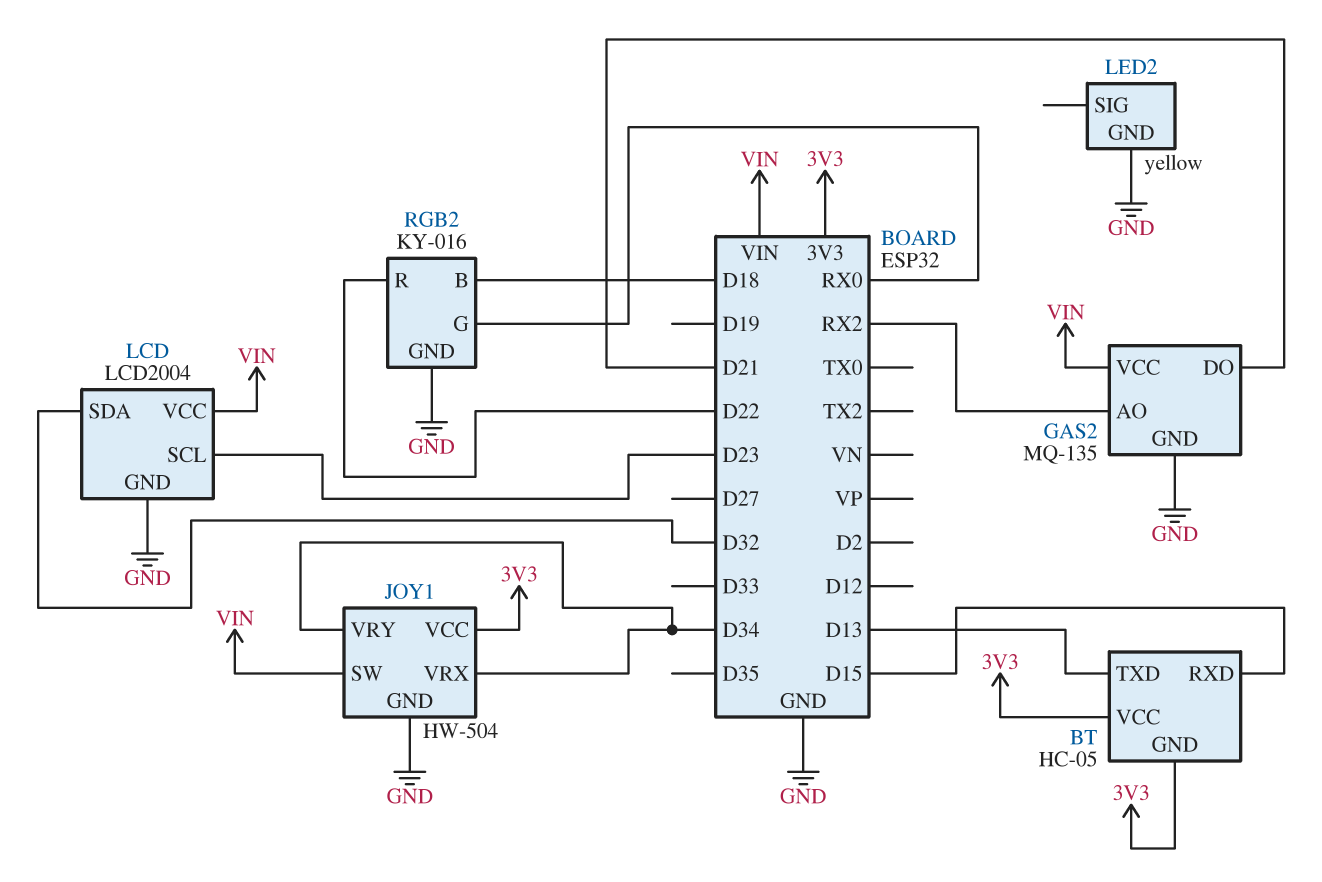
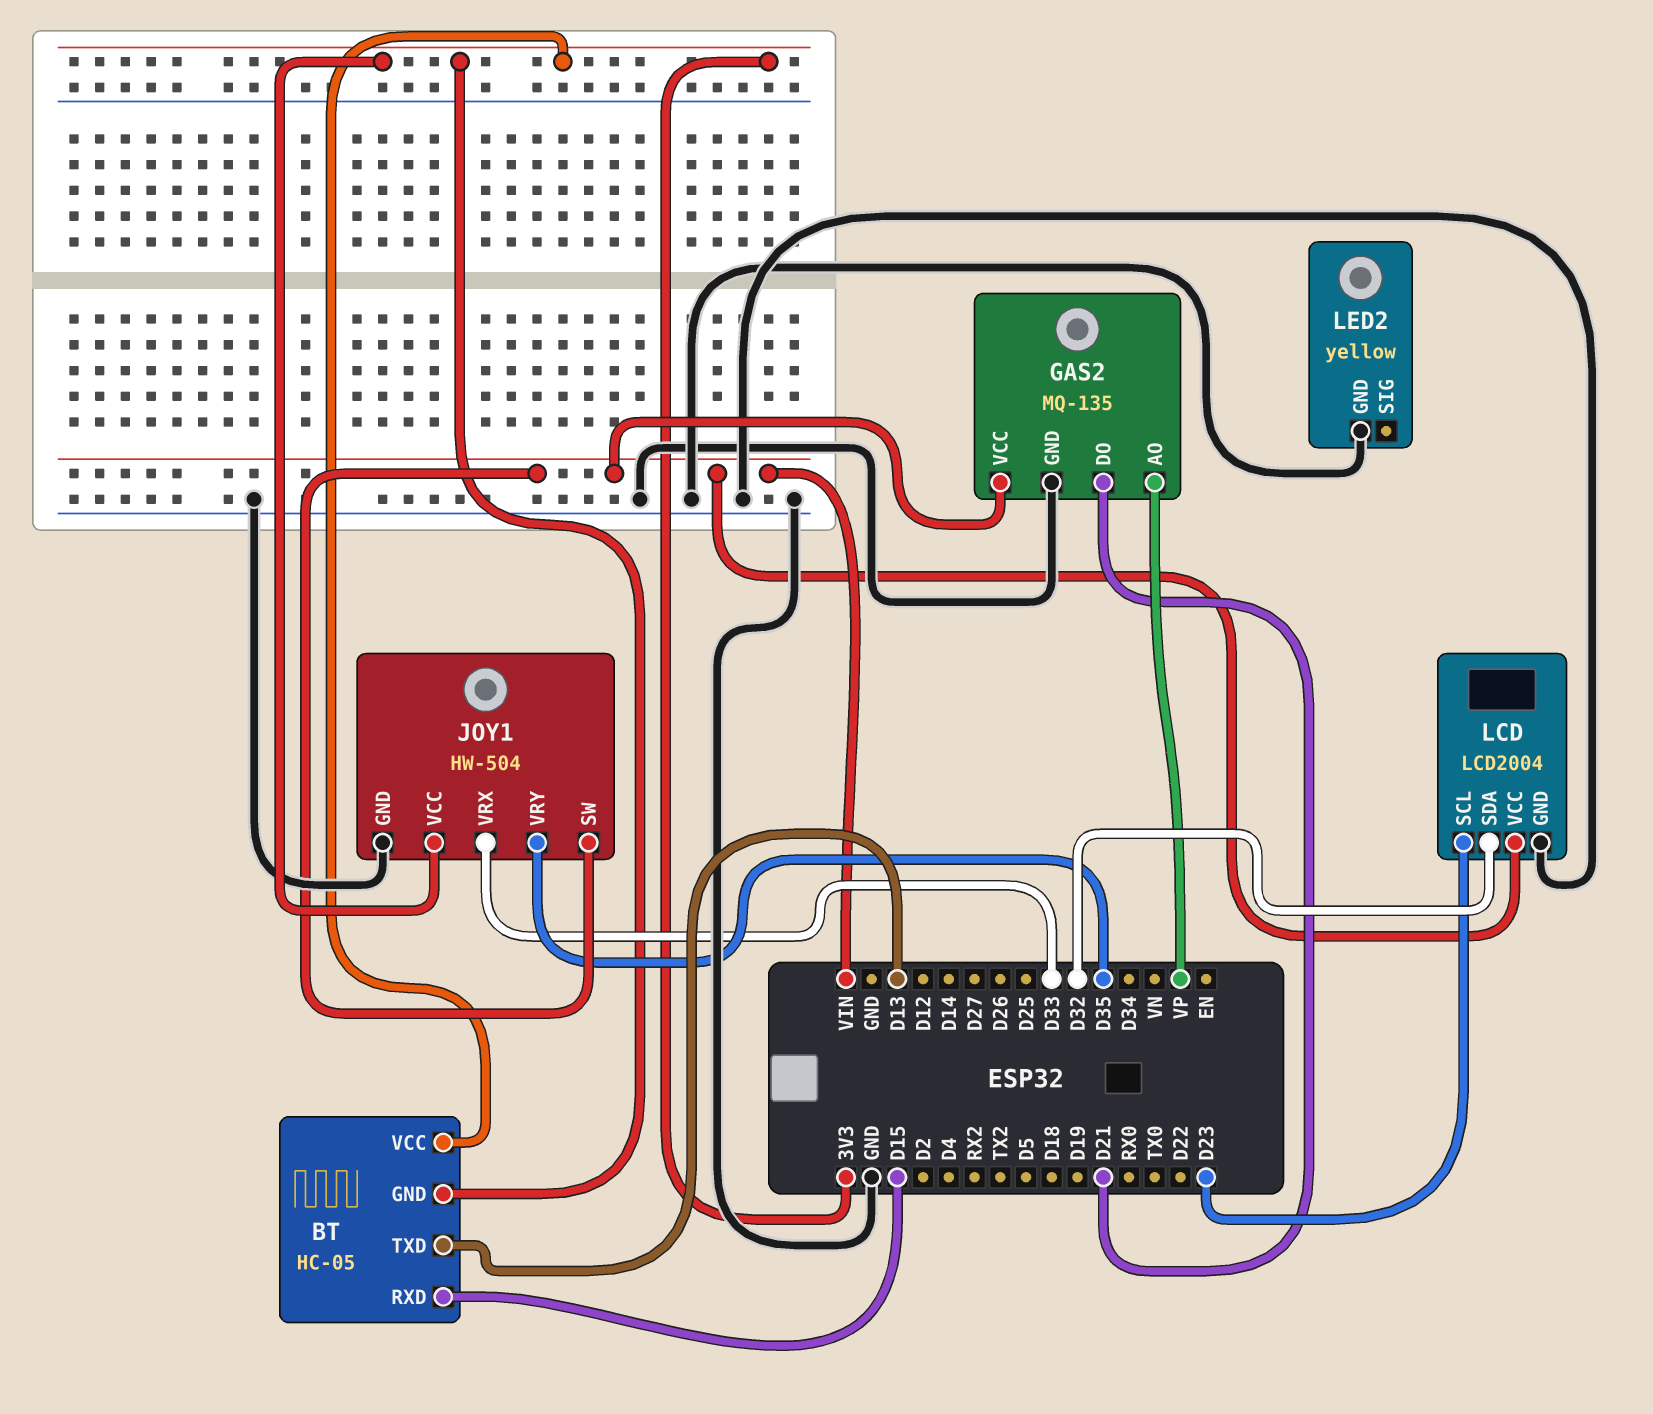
GAS2 pin AO: RX2 -> VP
JOY1 pin VRX: D34 -> D33
JOY1 pin VRY: D34 -> D35
RGB2: KY-016 -> none
RGB2 pin B: D18 -> none
RGB2 pin G: RX0 -> none
RGB2 pin GND: GND -> none
RGB2 pin R: D22 -> none

